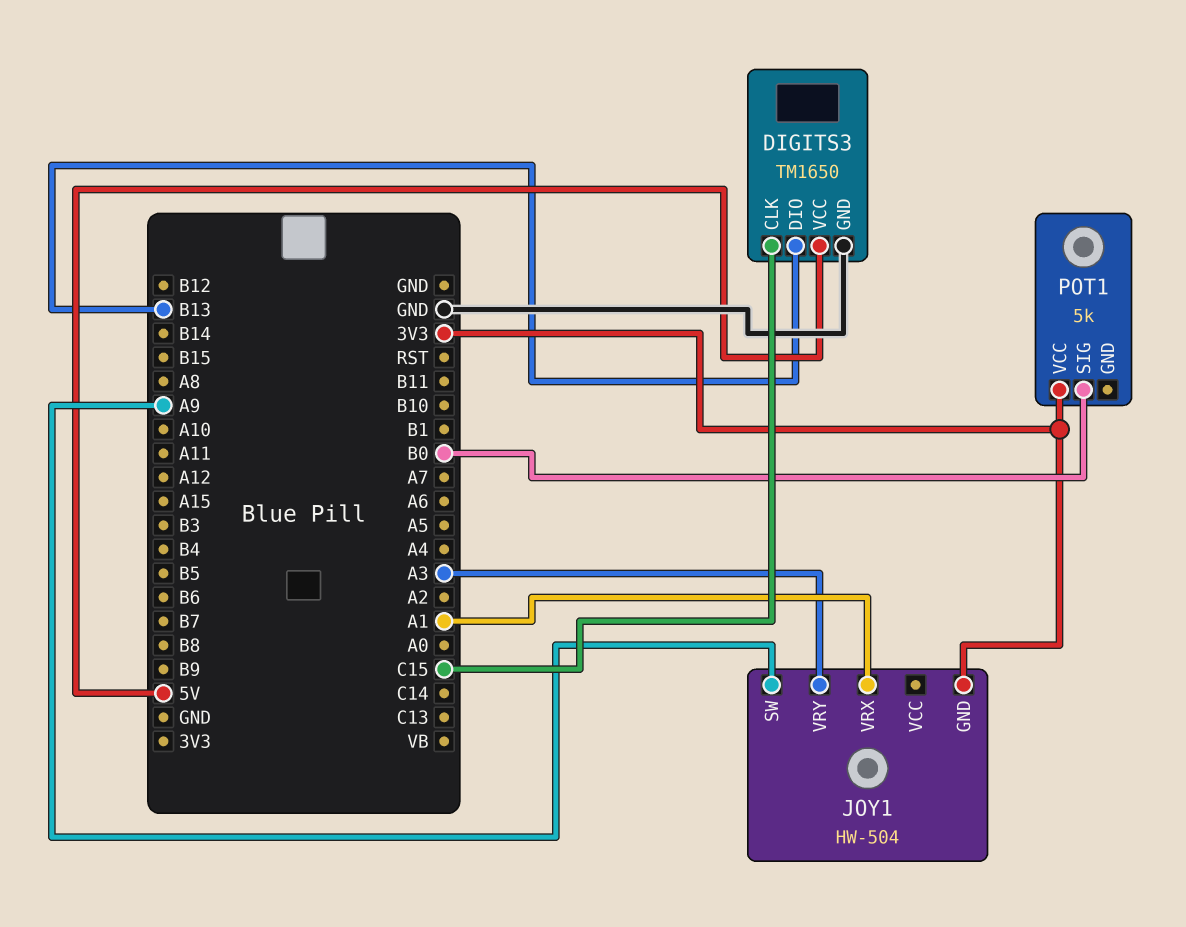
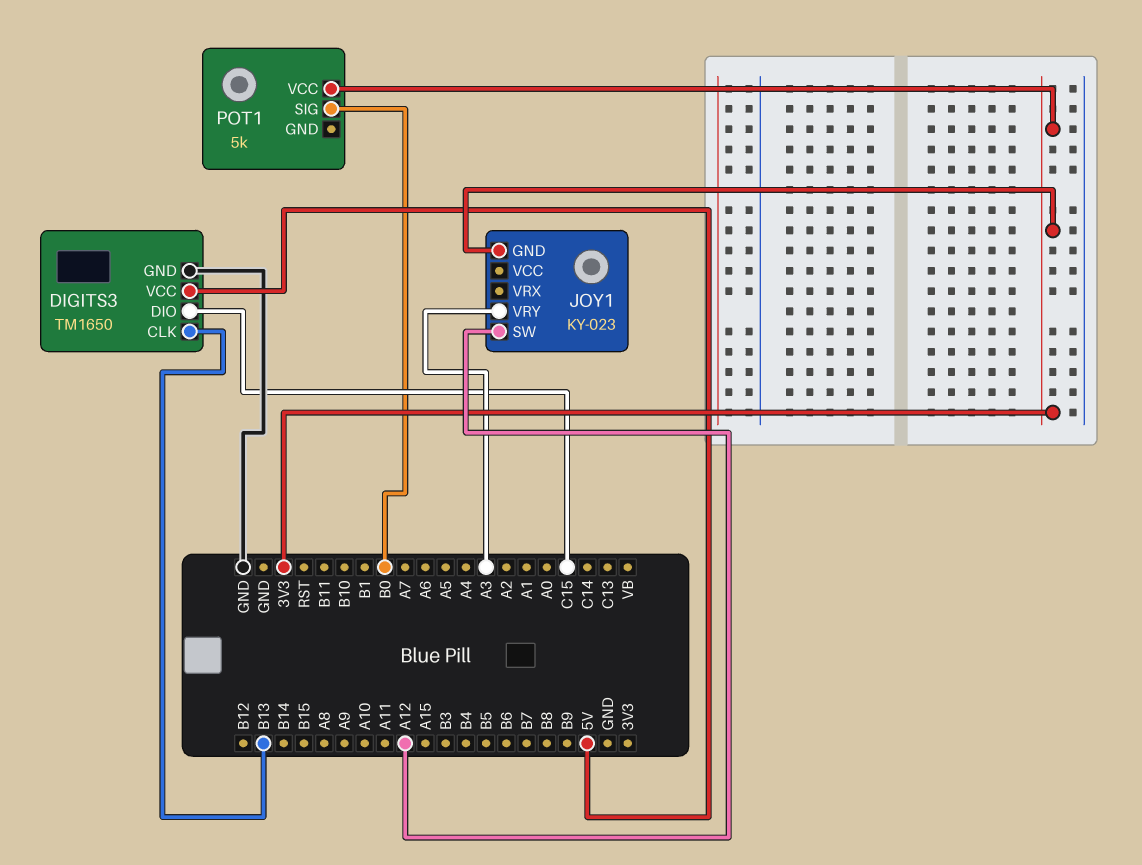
DIGITS3 pin CLK: C15 -> B13
DIGITS3 pin DIO: B13 -> C15
JOY1: HW-504 -> KY-023
JOY1 pin SW: A9 -> A12
JOY1 pin VRX: A1 -> none

